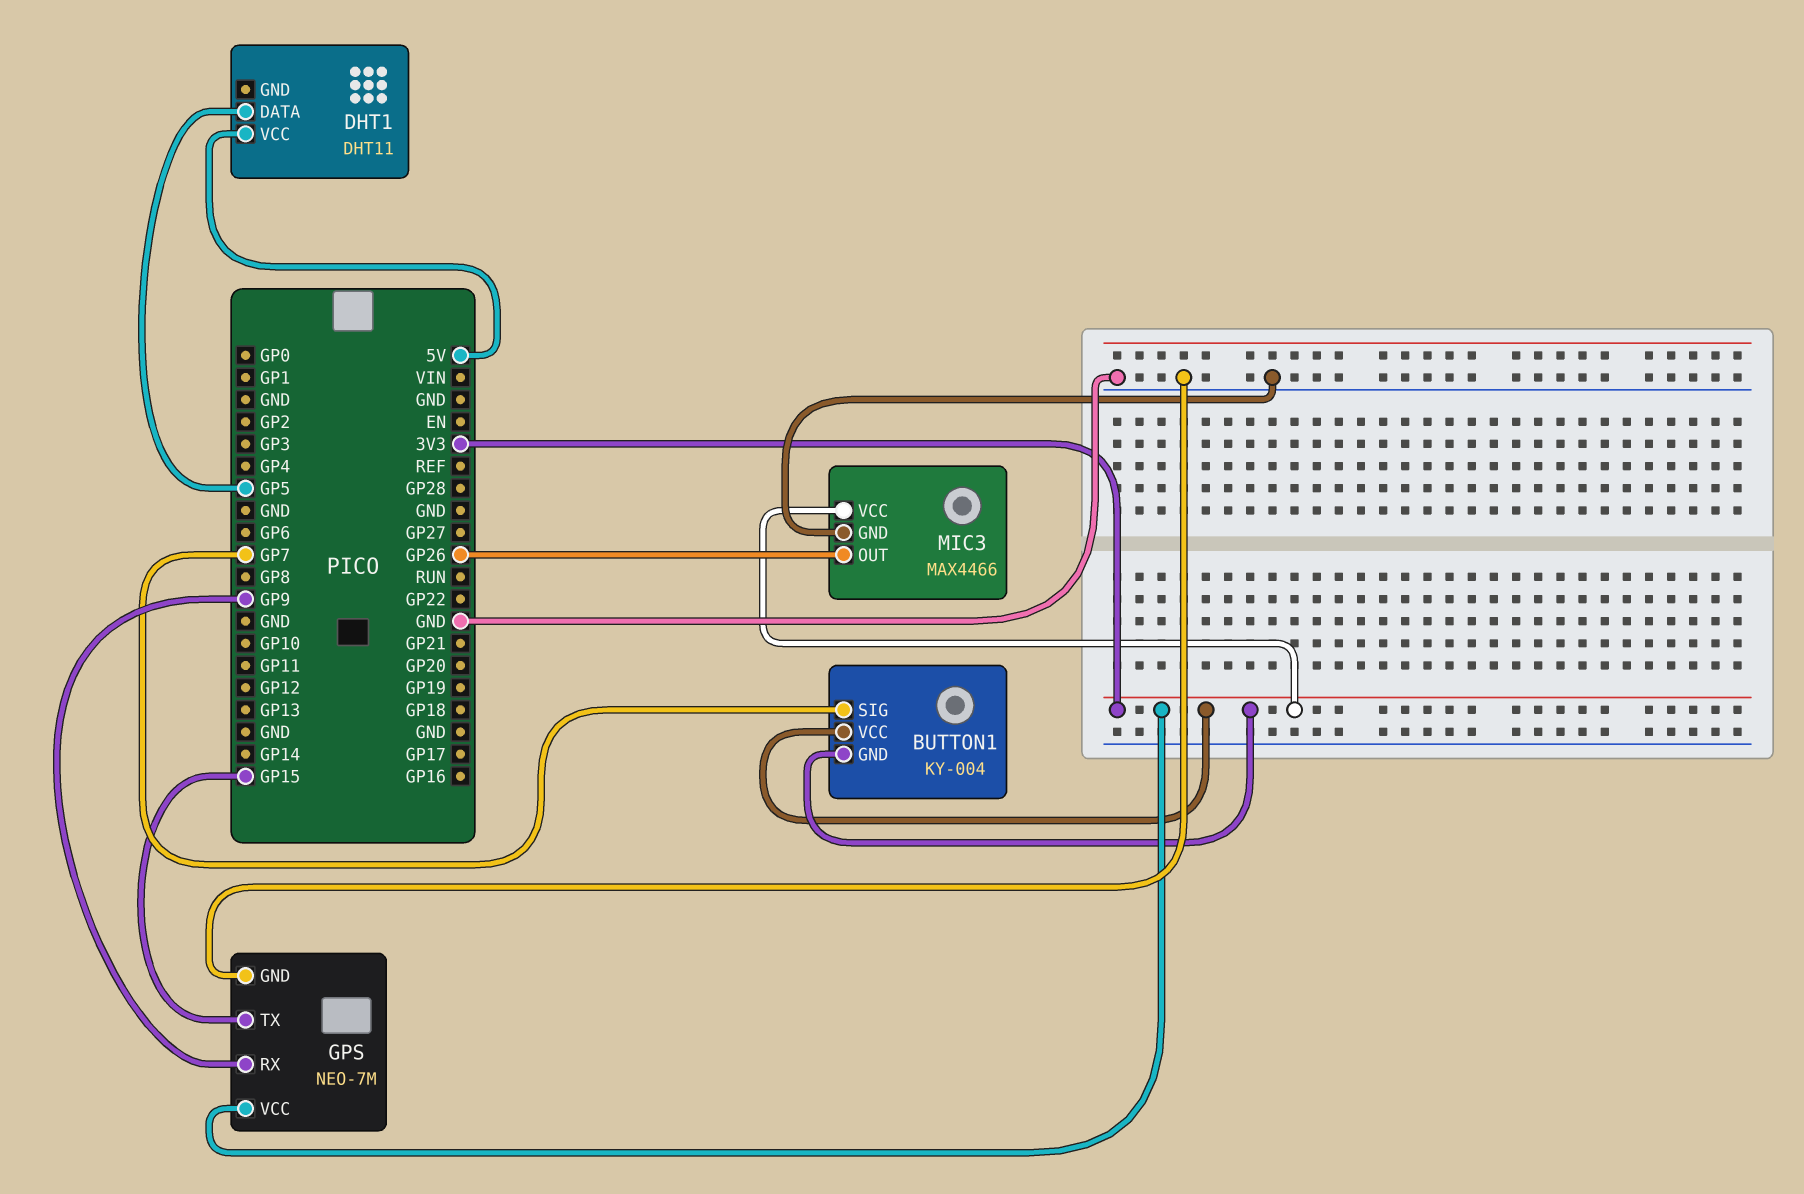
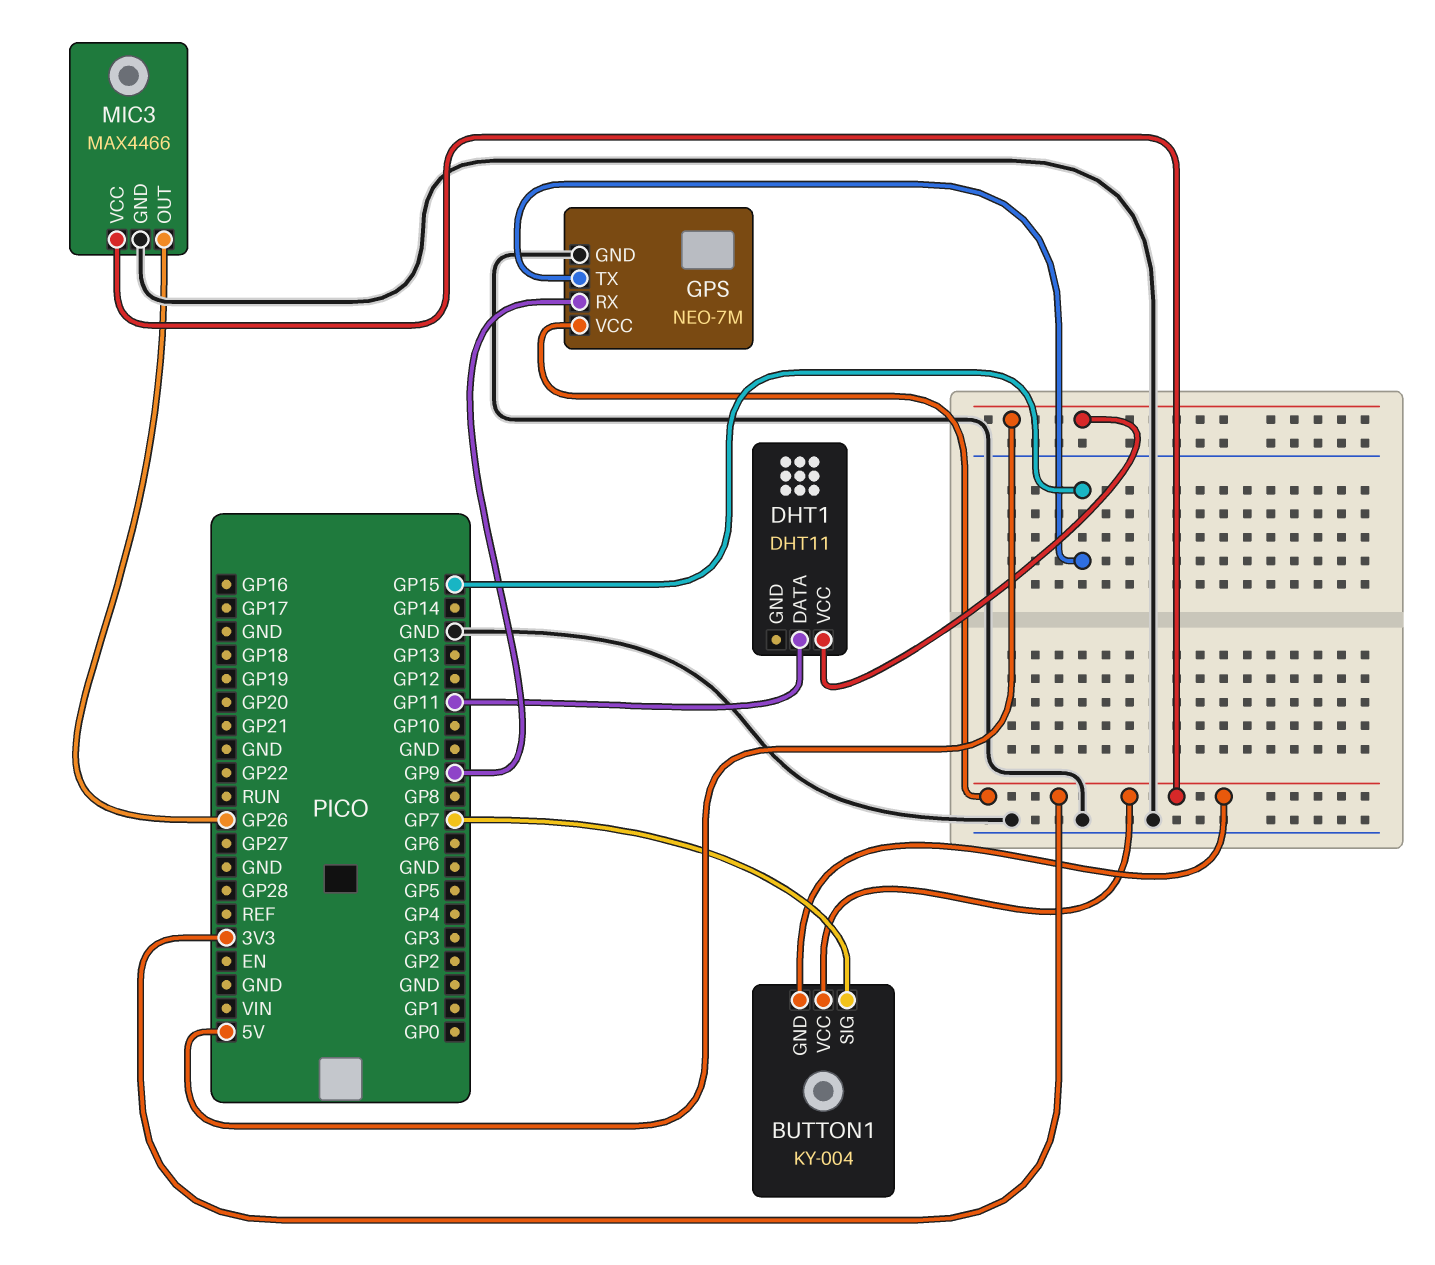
DHT1 pin DATA: GP5 -> GP11

